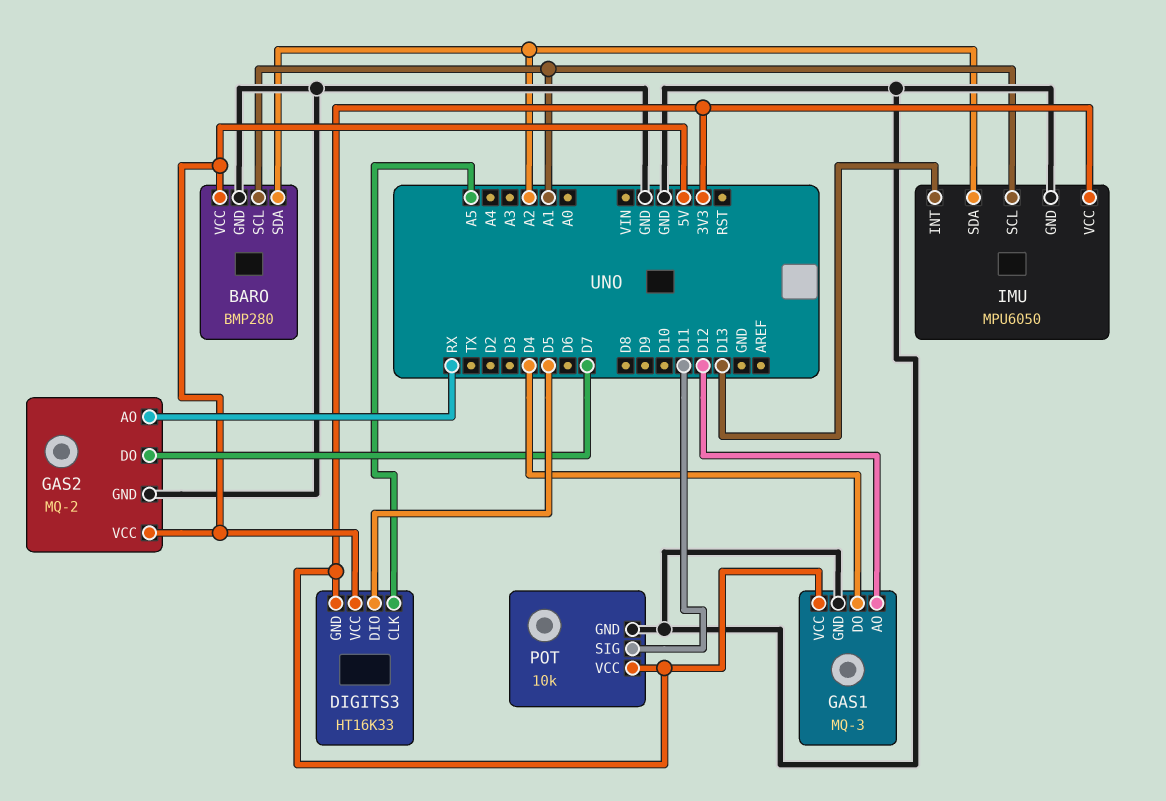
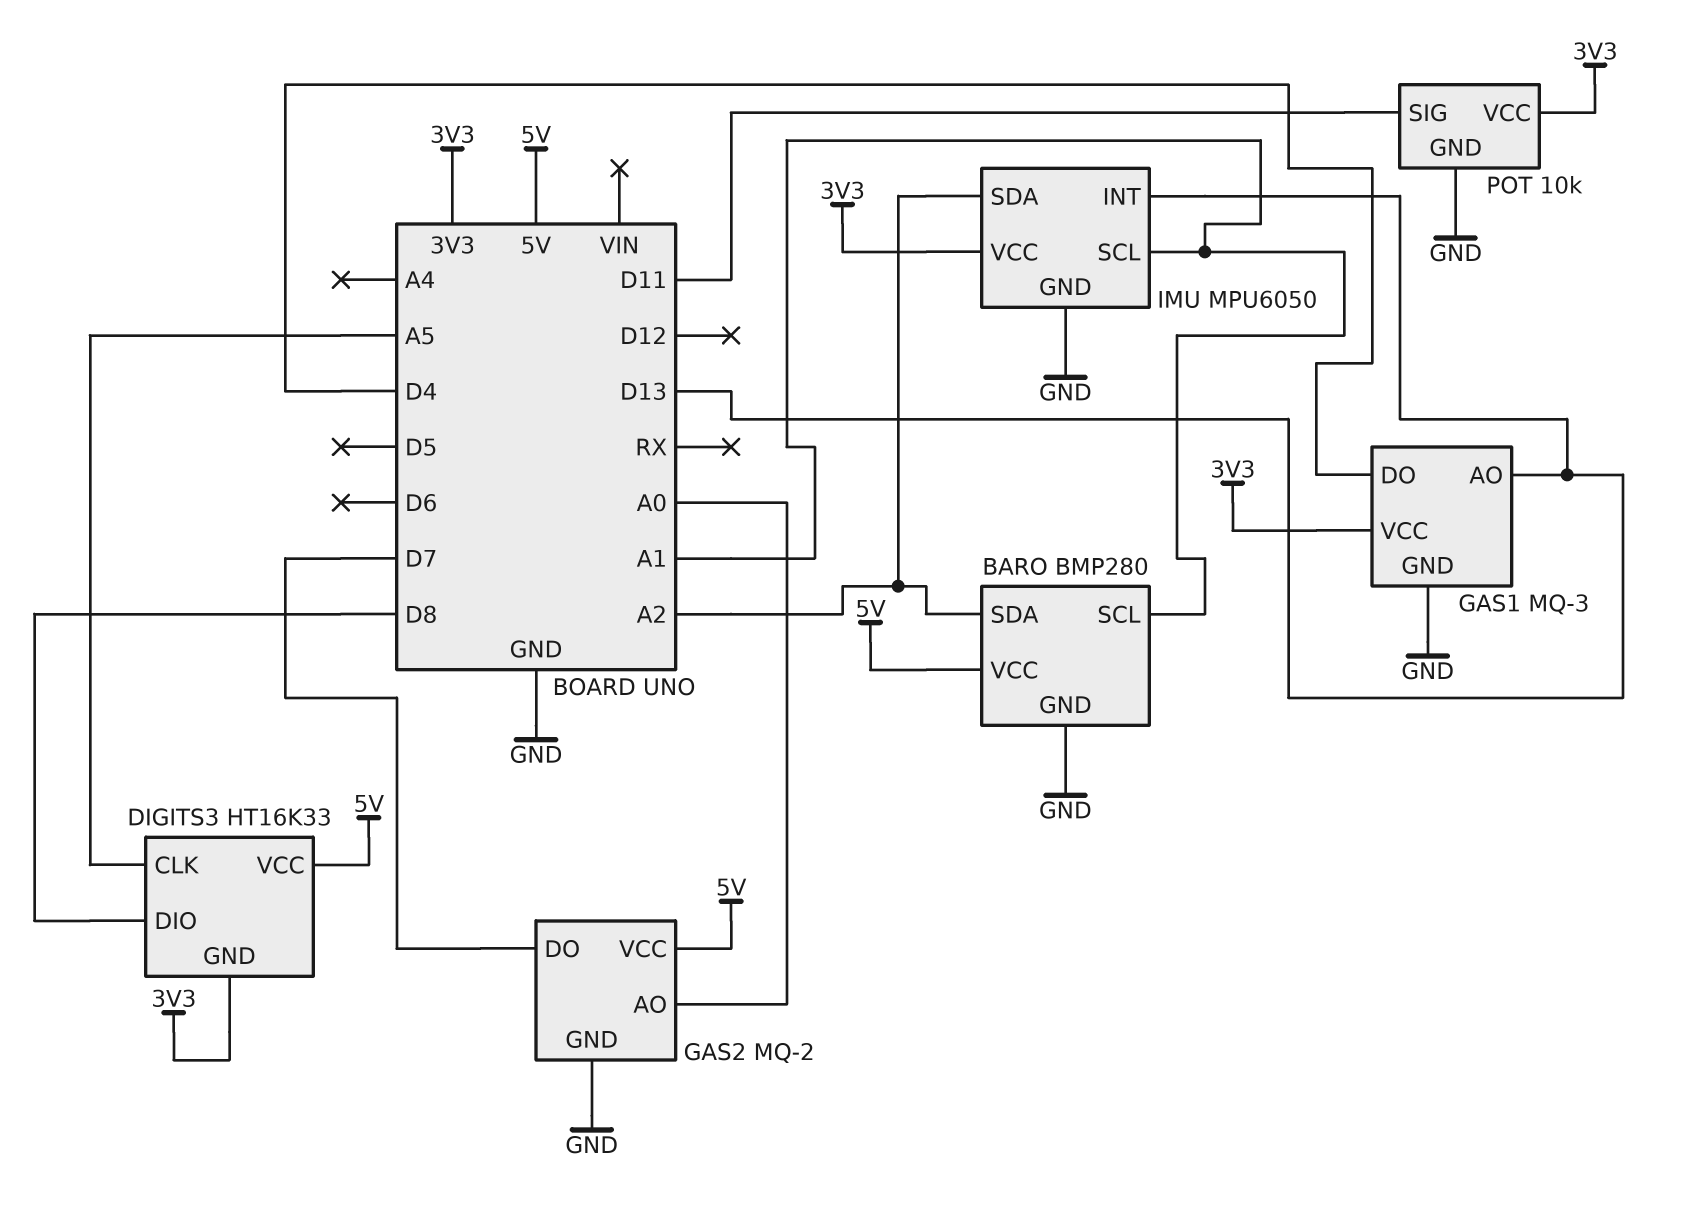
DIGITS3 pin DIO: D5 -> D8
GAS1 pin AO: D12 -> D13
GAS2 pin AO: RX -> A0

